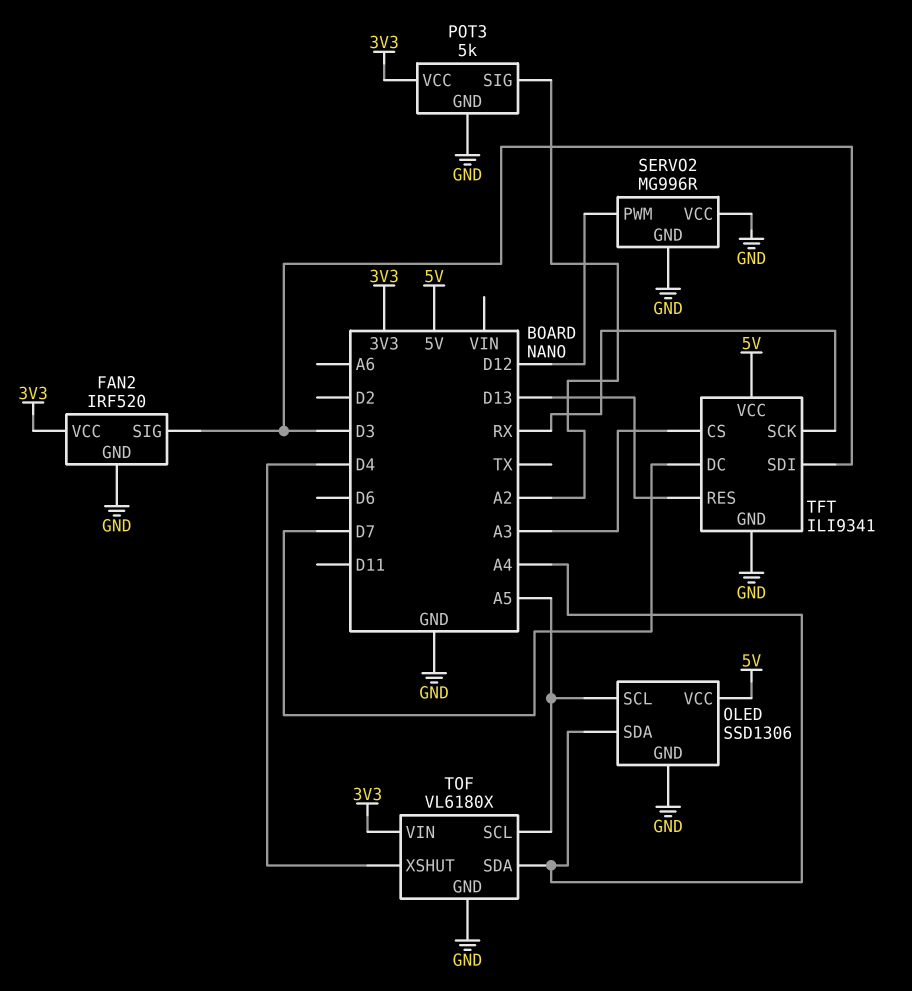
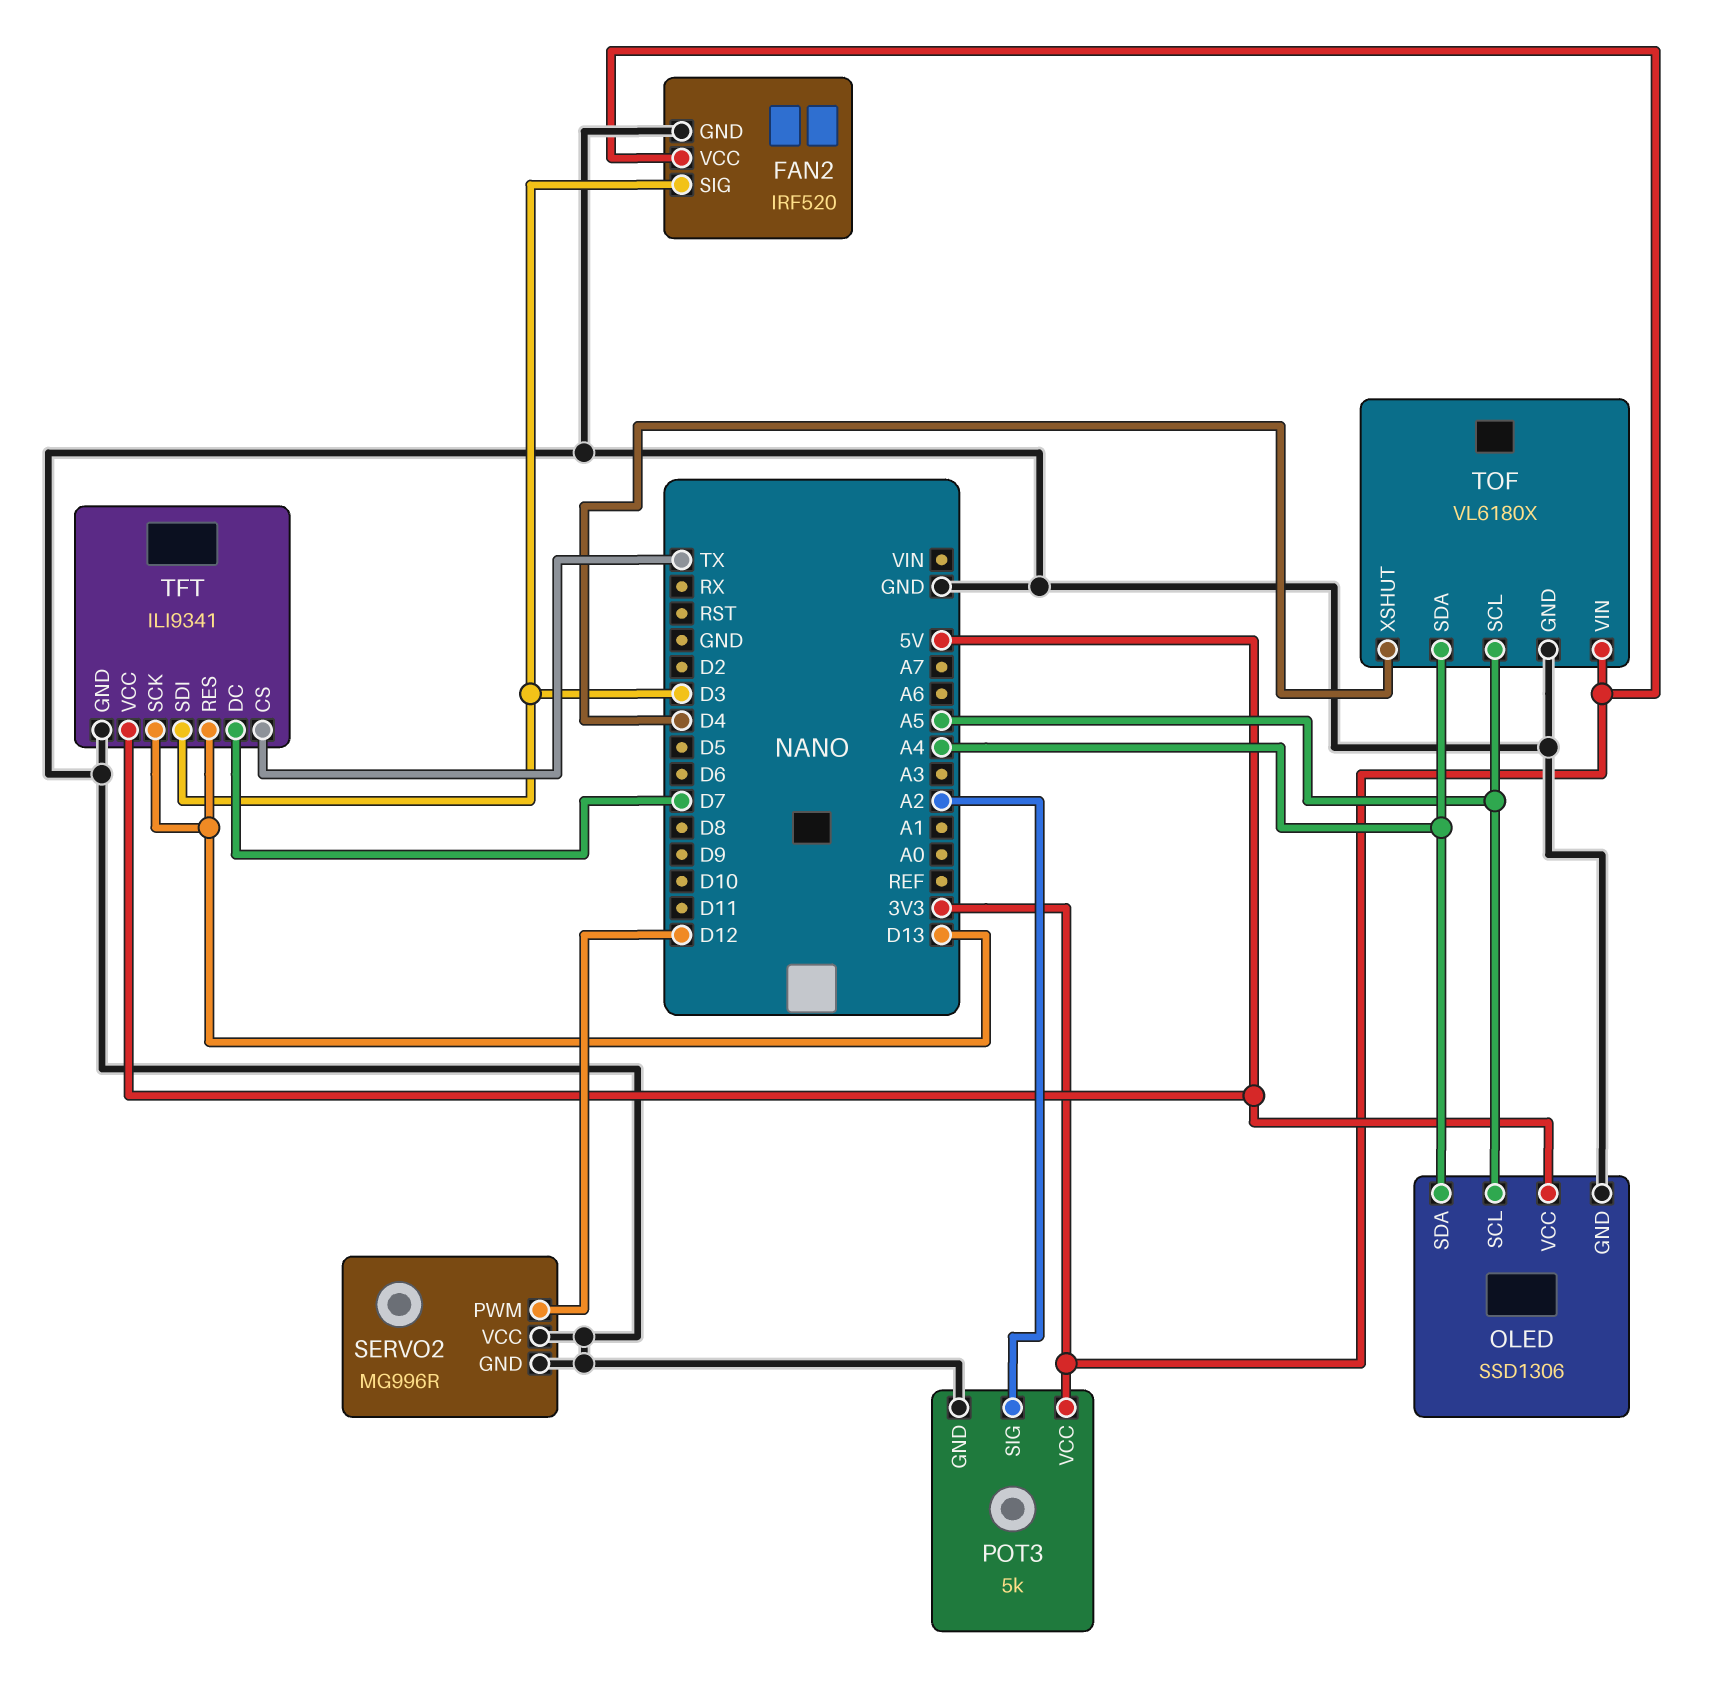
TFT pin CS: A3 -> TX
TFT pin SCK: RX -> D13

